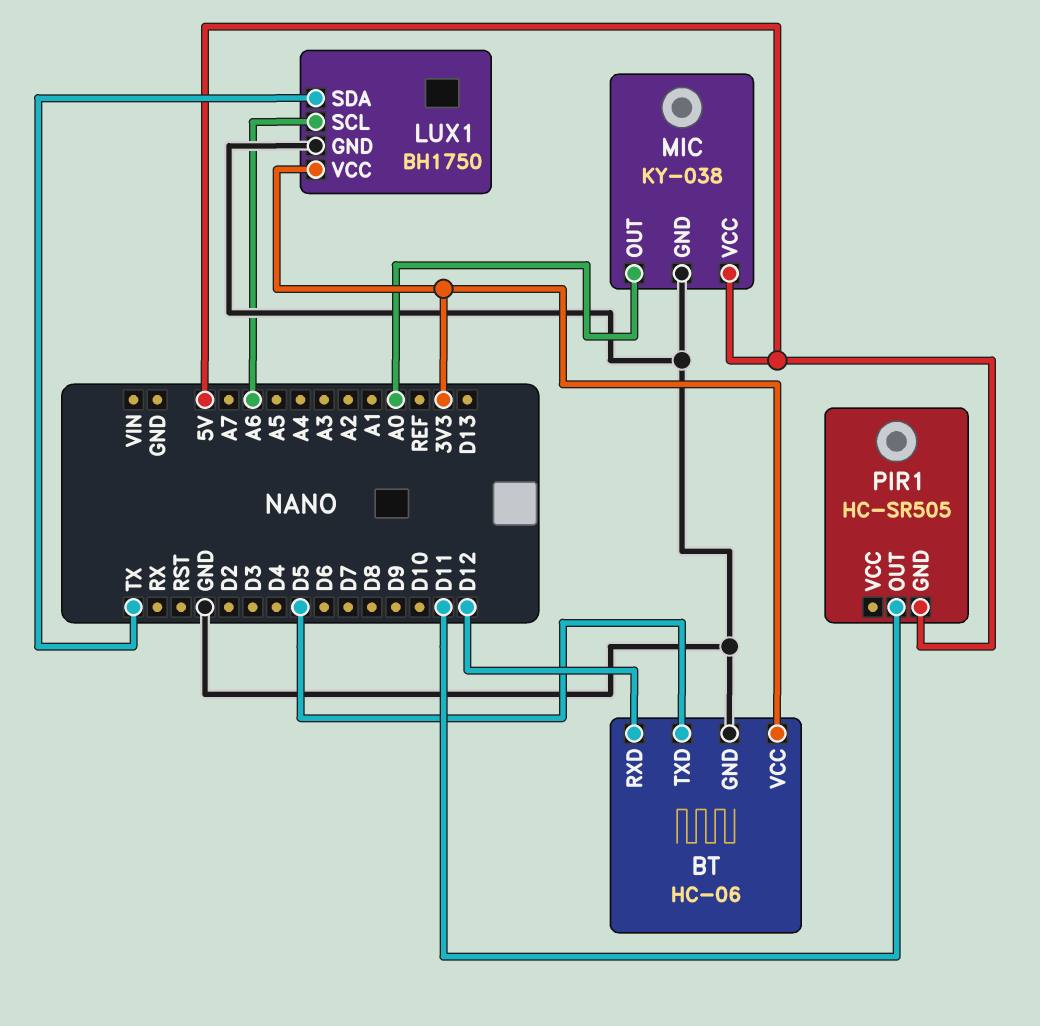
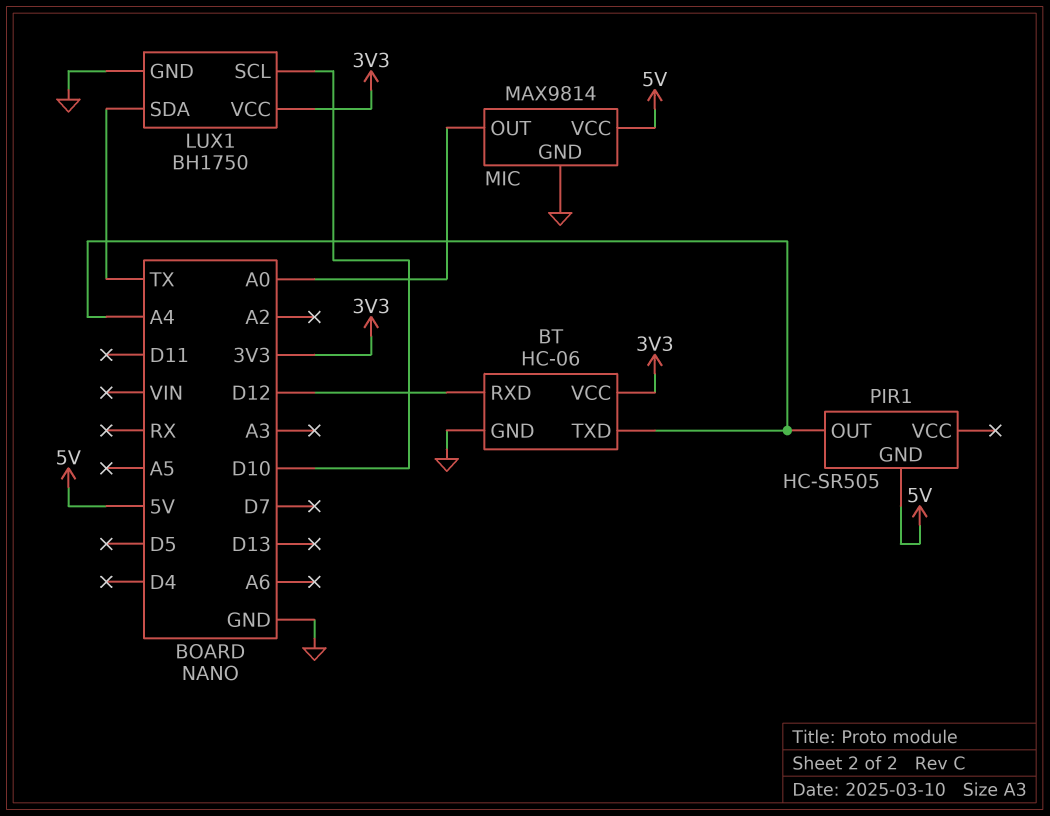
BT pin TXD: D5 -> A4
LUX1 pin SCL: A6 -> D10
MIC: KY-038 -> MAX9814
PIR1 pin OUT: D11 -> A4

